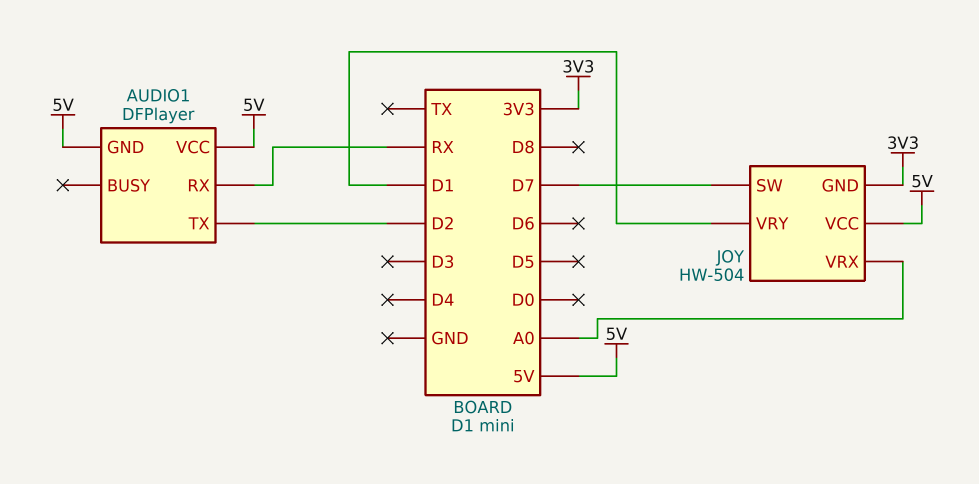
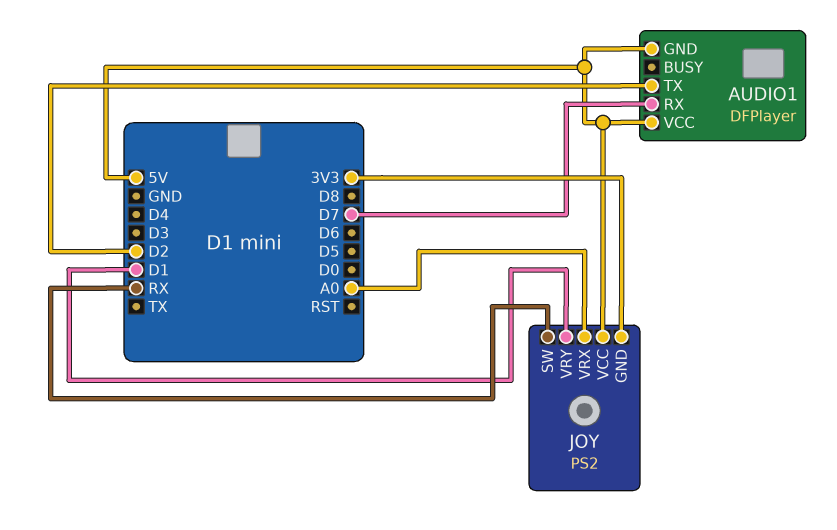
AUDIO1 pin RX: RX -> D7
JOY: HW-504 -> PS2
JOY pin SW: D7 -> RX

